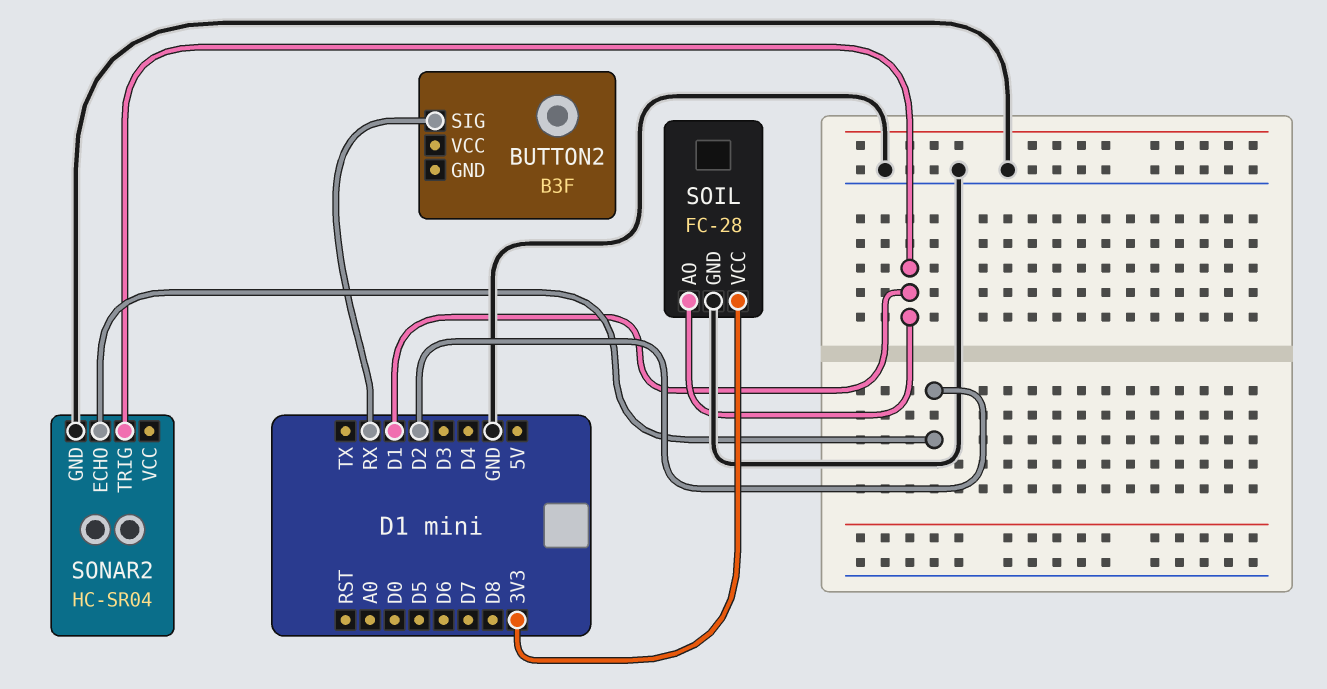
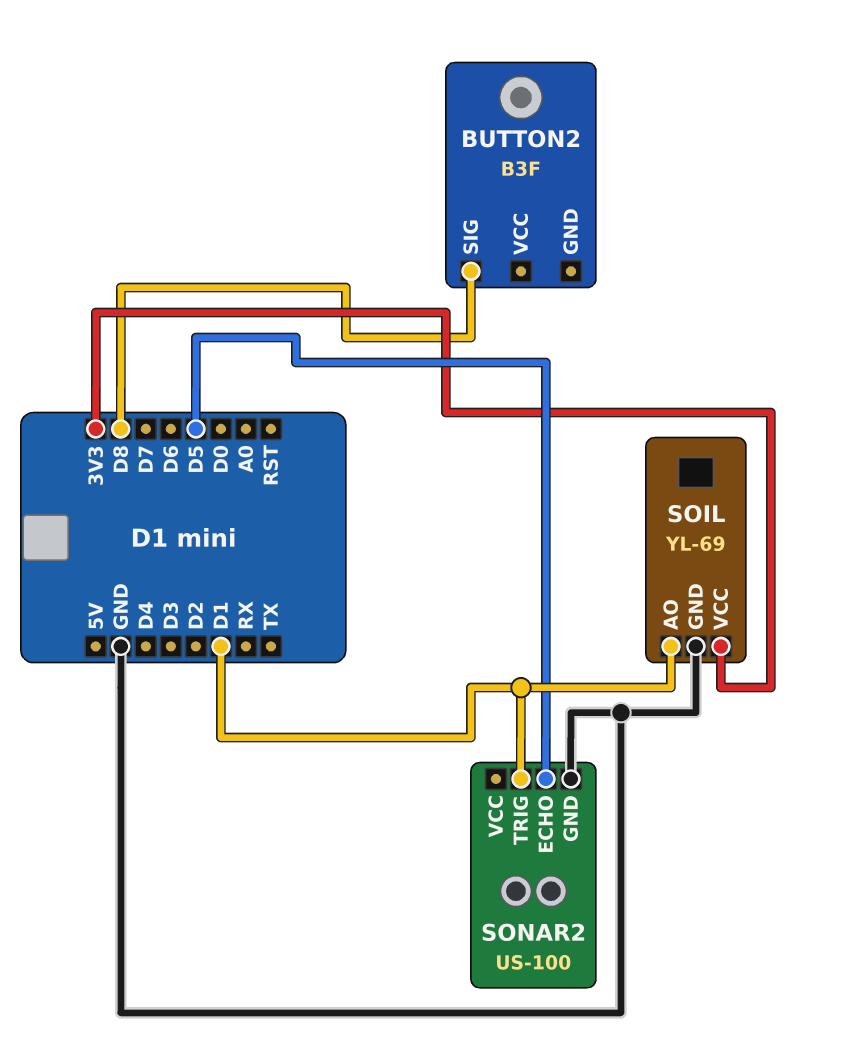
BUTTON2 pin SIG: RX -> D8
SOIL: FC-28 -> YL-69
SONAR2: HC-SR04 -> US-100
SONAR2 pin ECHO: D2 -> D5

